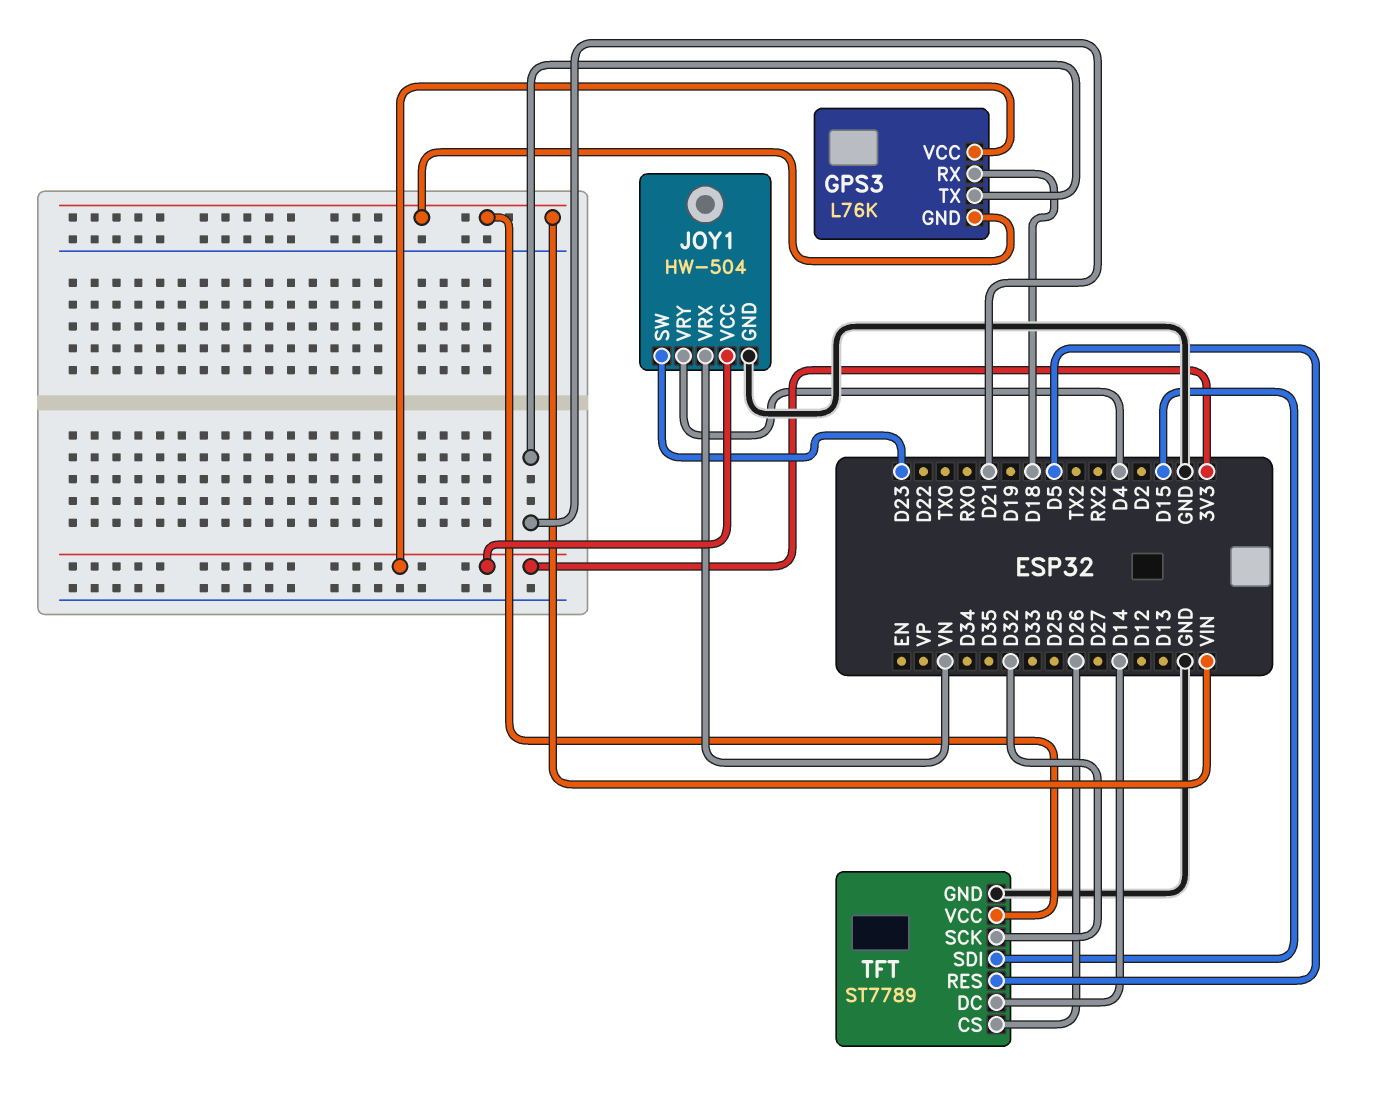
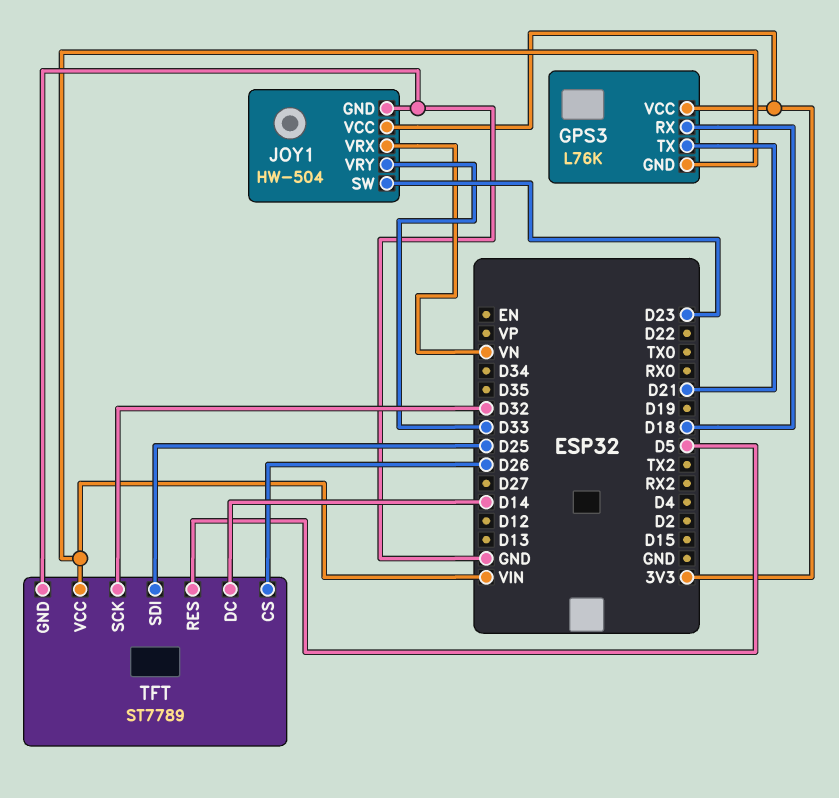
JOY1 pin VRY: D4 -> D33
TFT pin SDI: D15 -> D25

